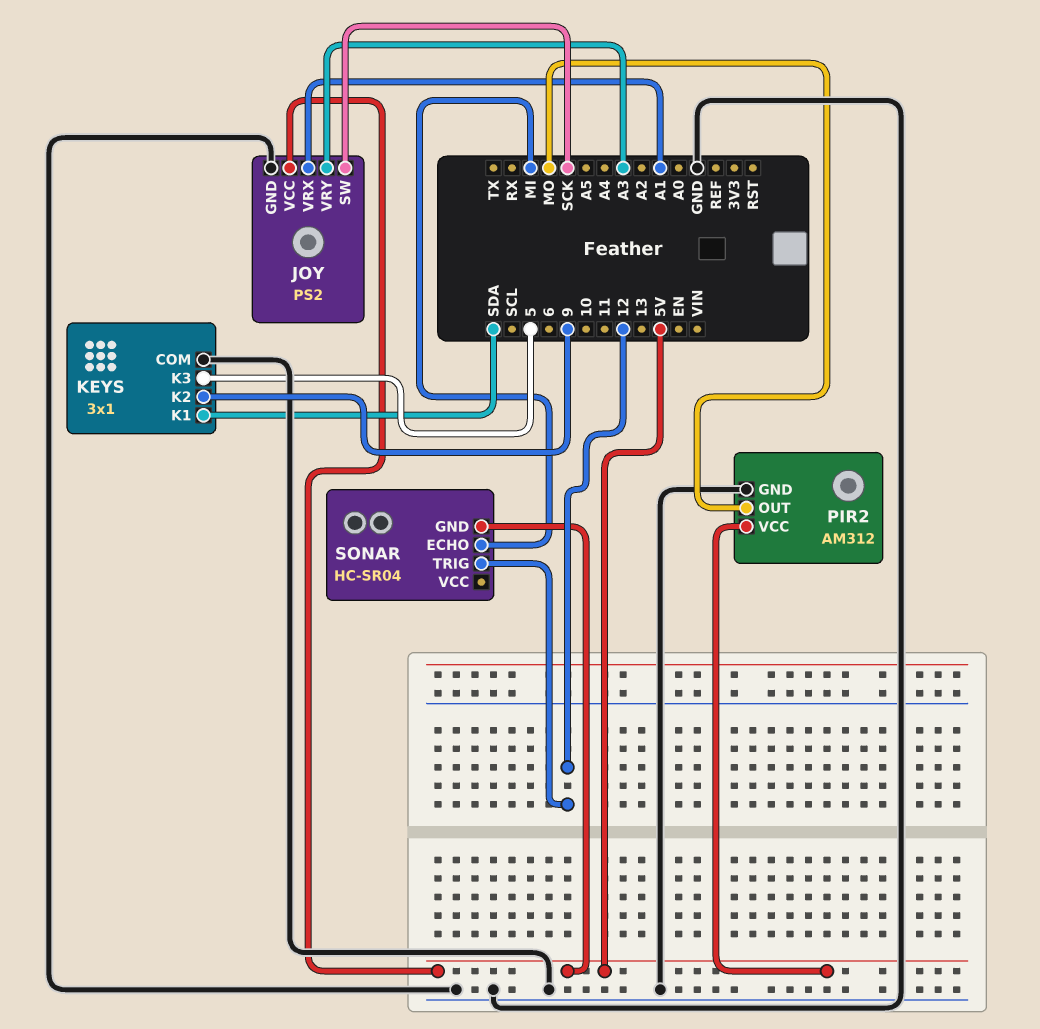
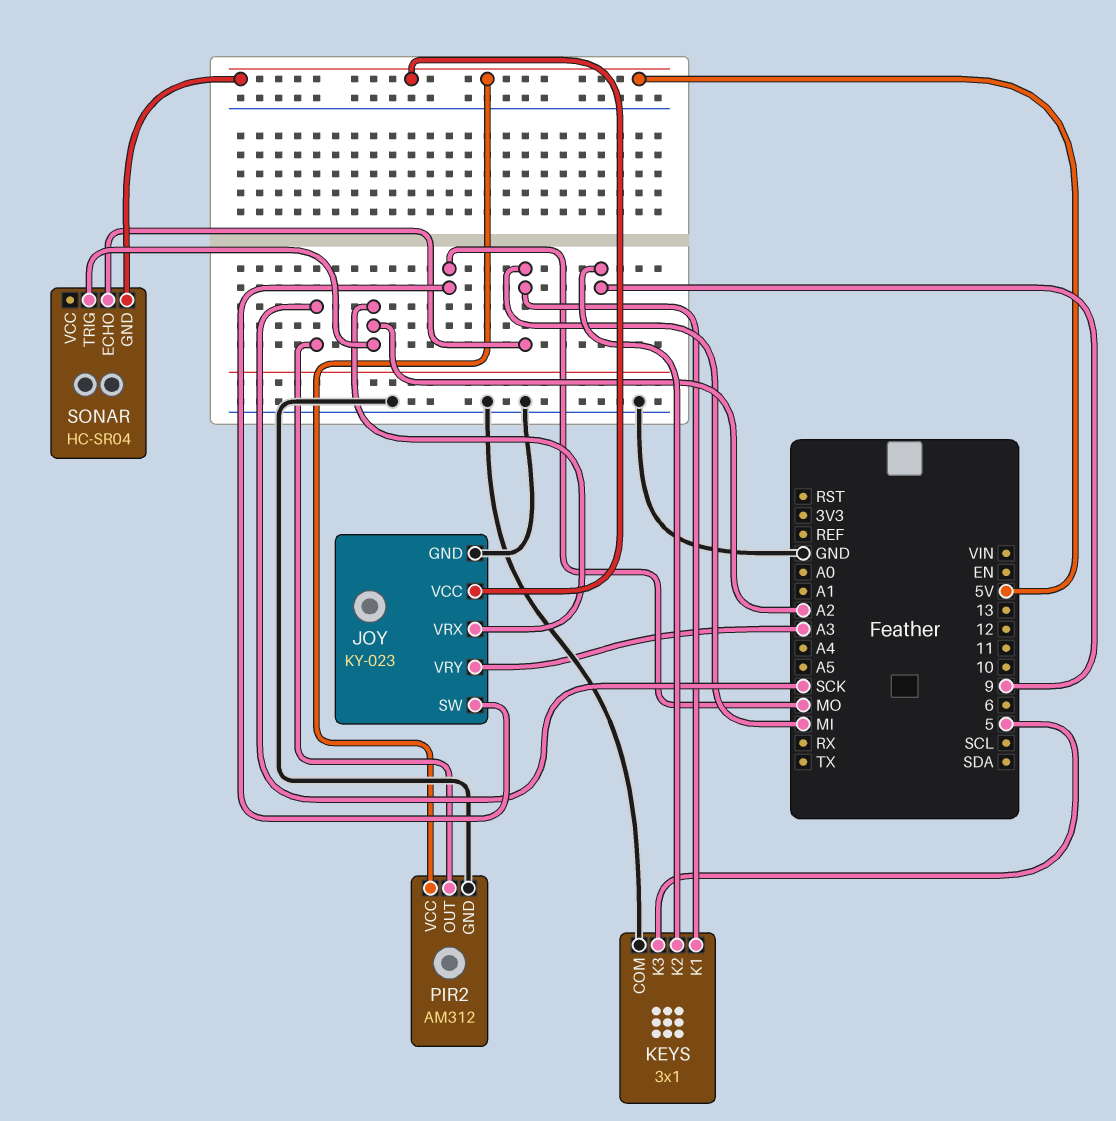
JOY: PS2 -> KY-023
JOY pin SW: SCK -> MO
JOY pin VRX: A1 -> A2
KEYS pin K1: SDA -> MI
PIR2 pin OUT: MO -> SCK
SONAR pin TRIG: 12 -> A2

